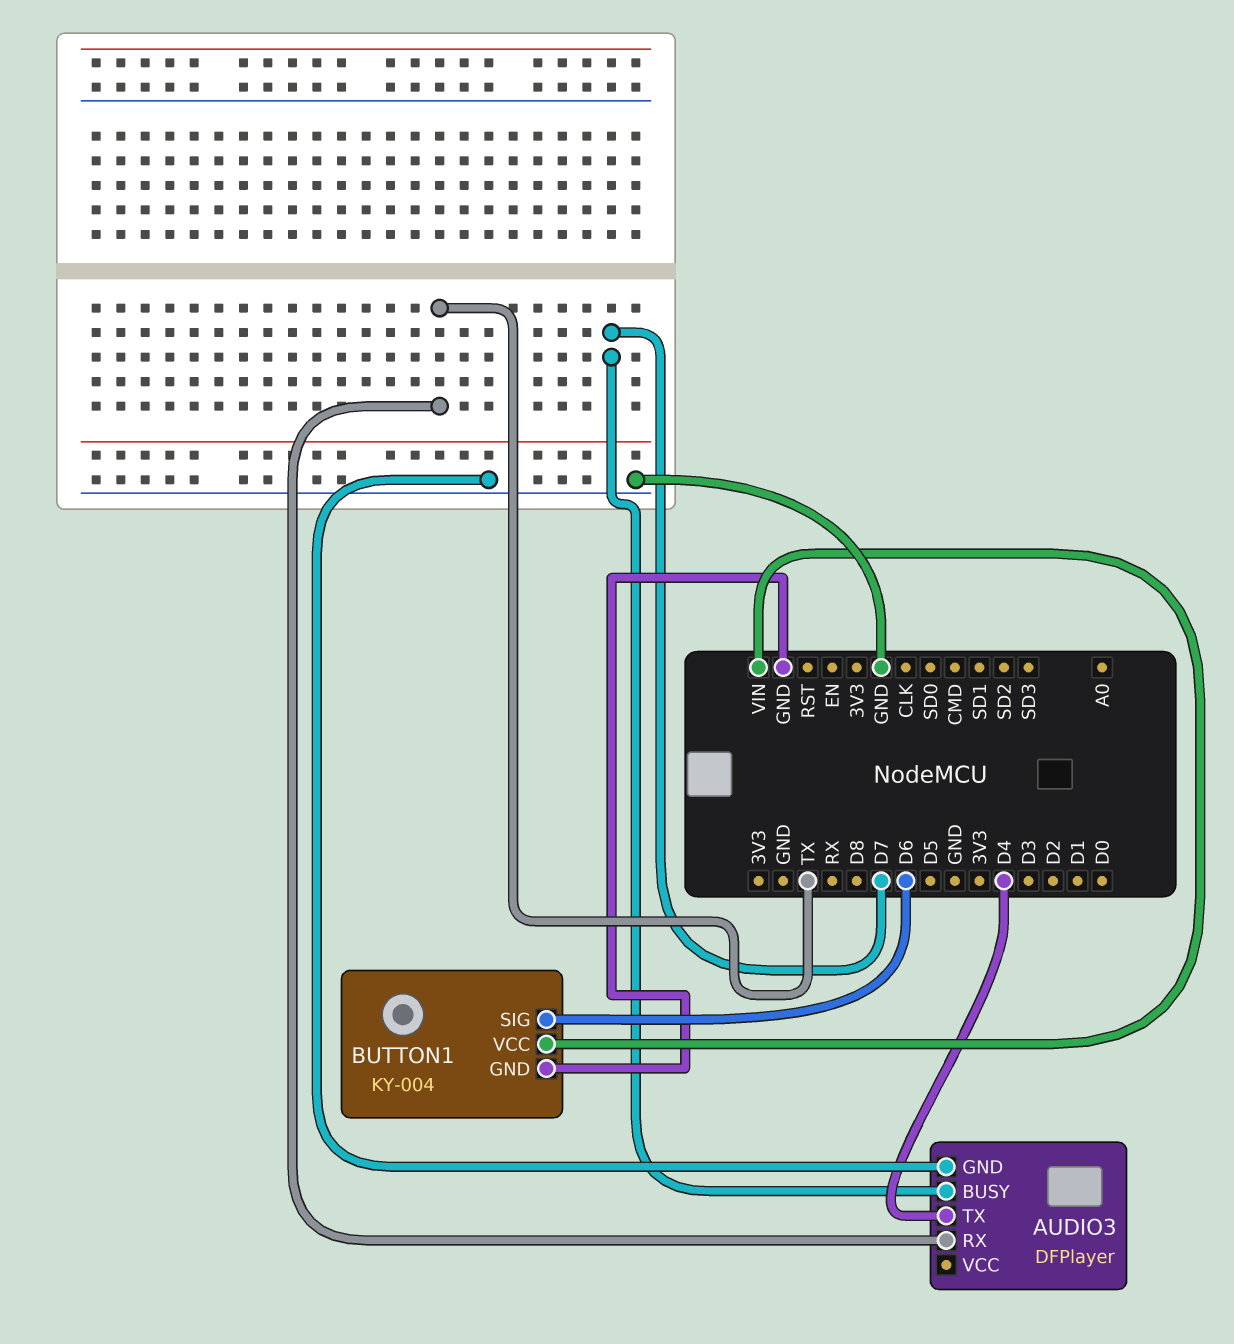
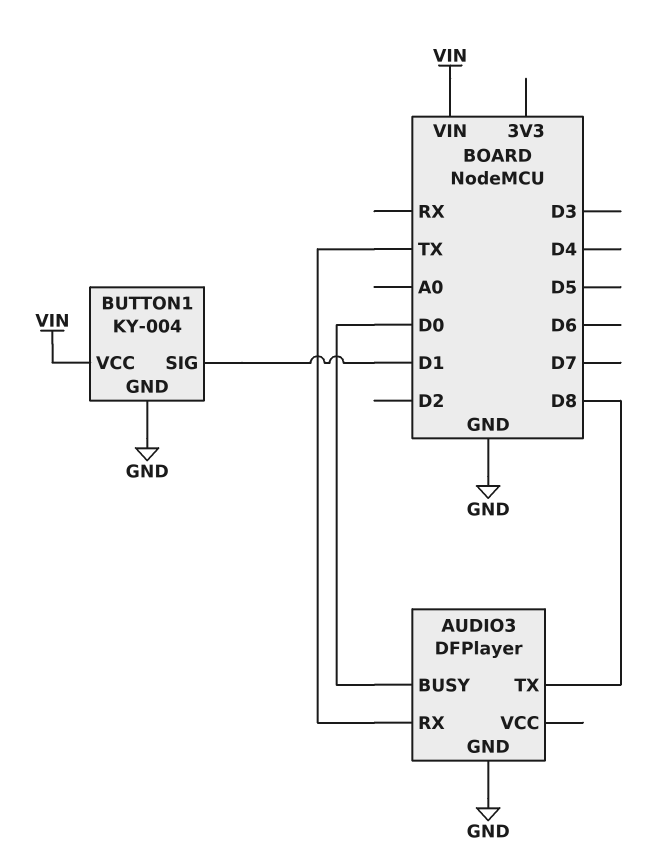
AUDIO3 pin BUSY: D7 -> D0
AUDIO3 pin TX: D4 -> D8
BUTTON1 pin SIG: D6 -> D1

